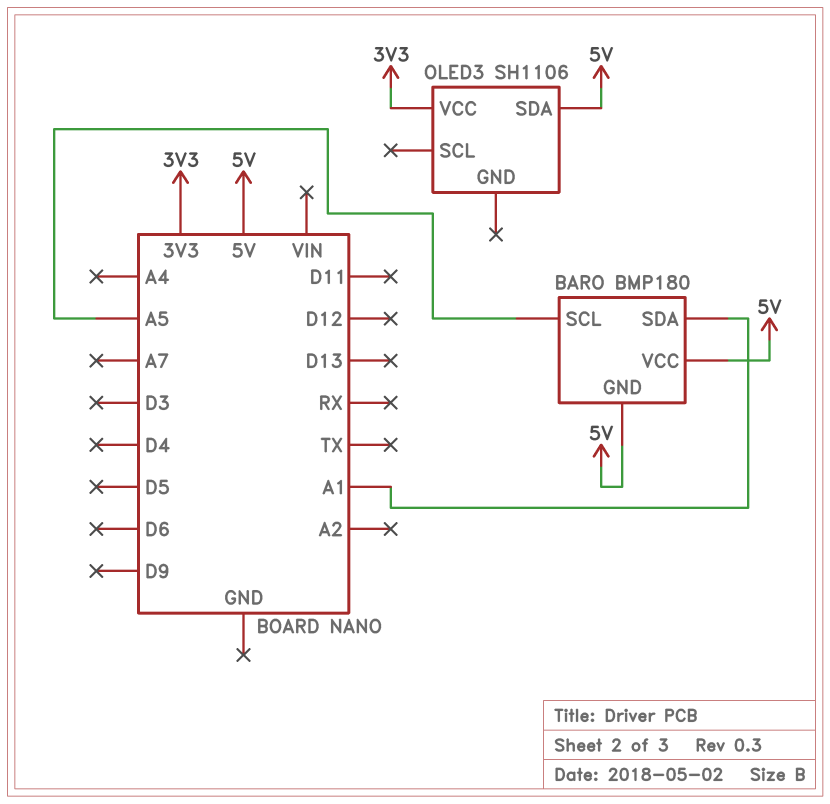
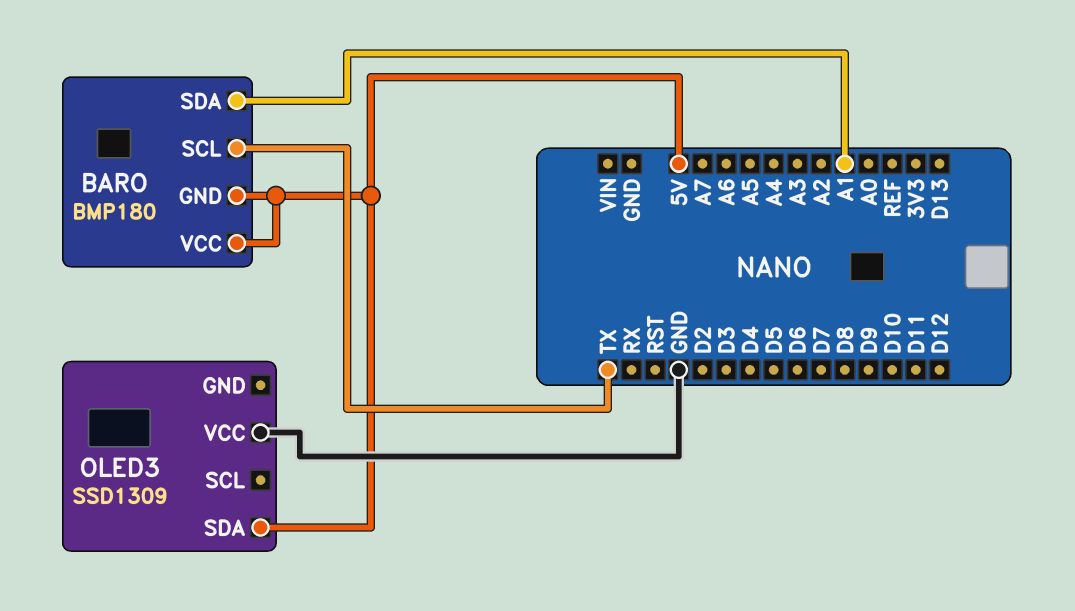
BARO pin SCL: A5 -> TX
OLED3: SH1106 -> SSD1309
OLED3 pin VCC: 3V3 -> GND

